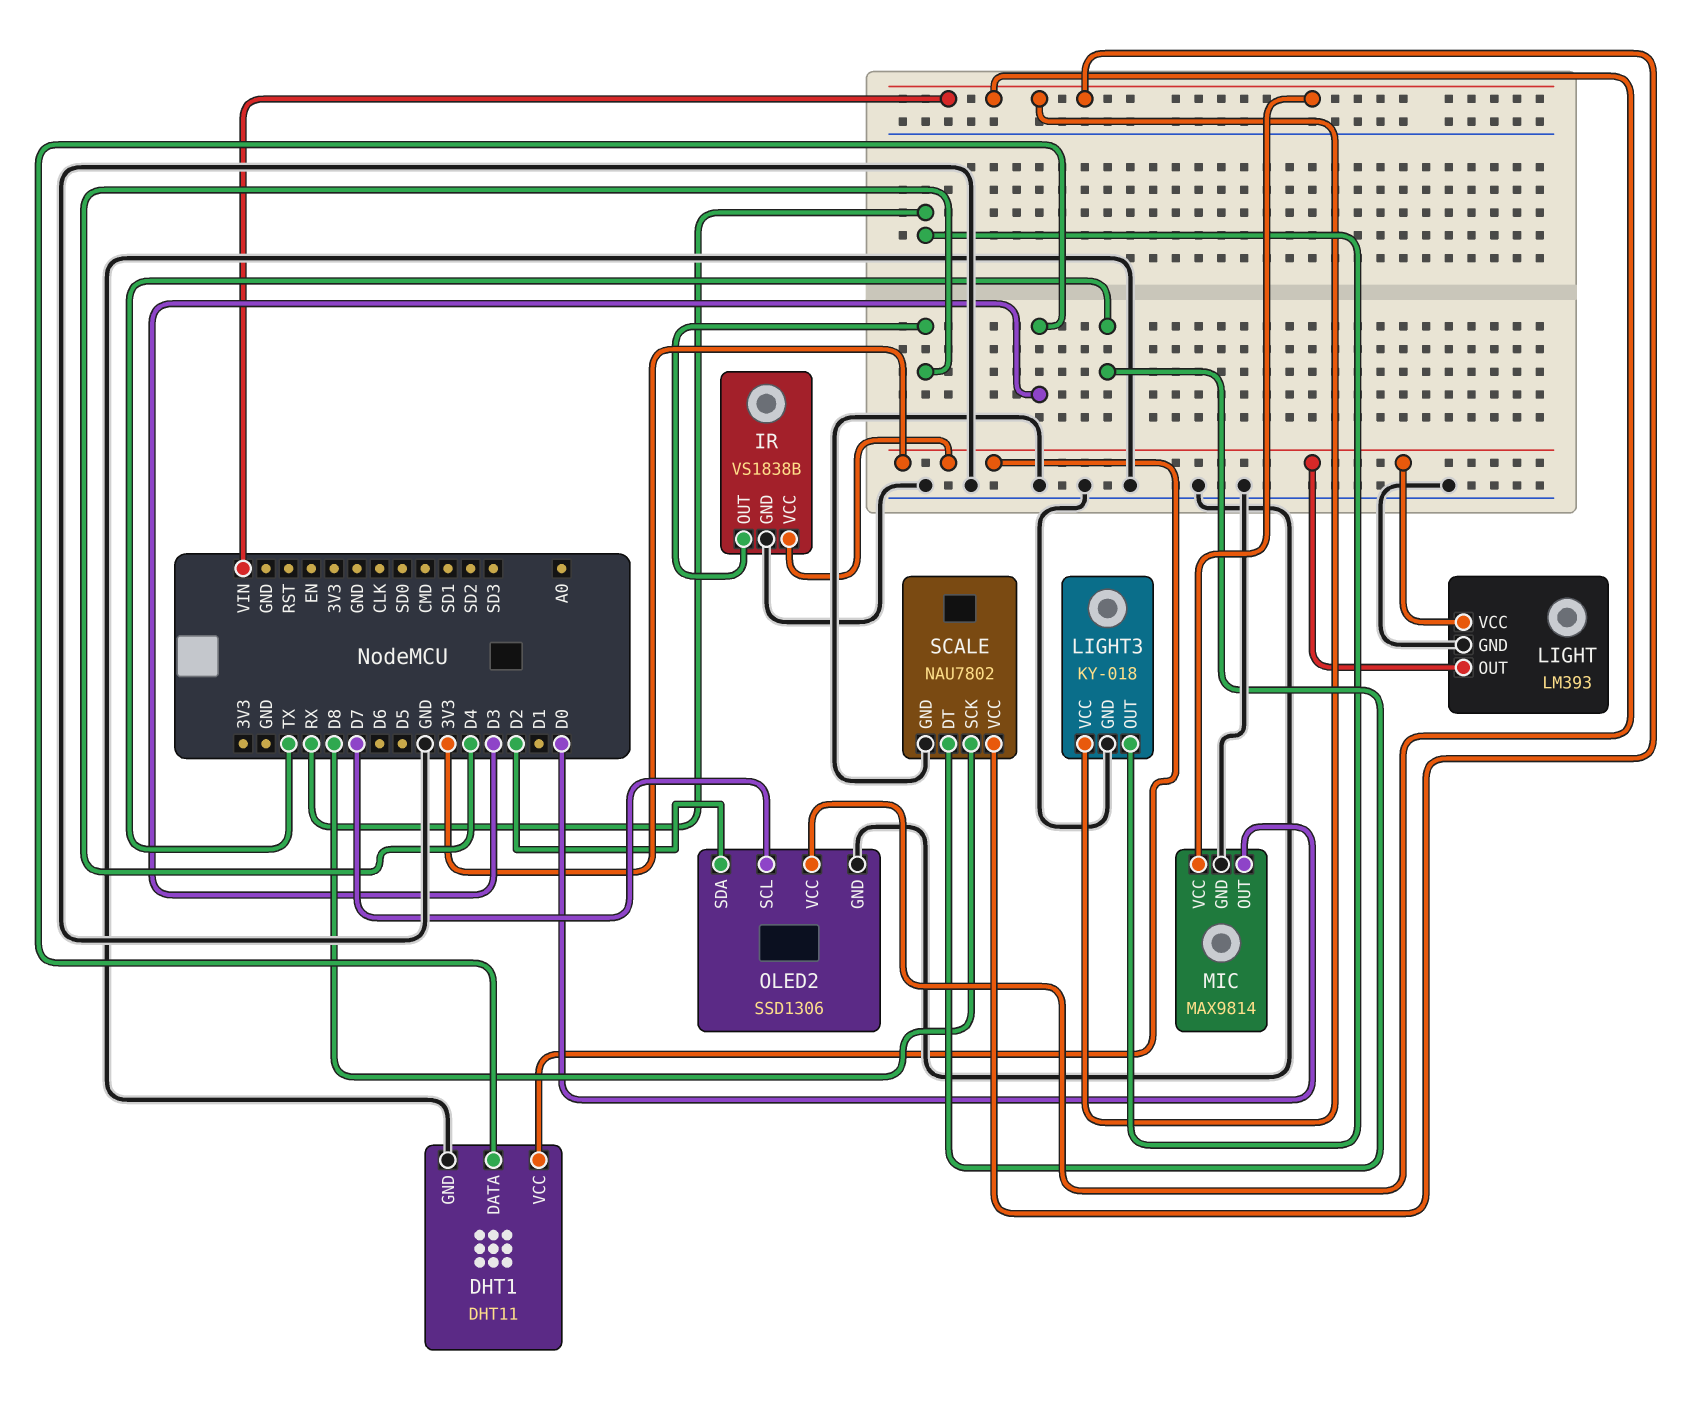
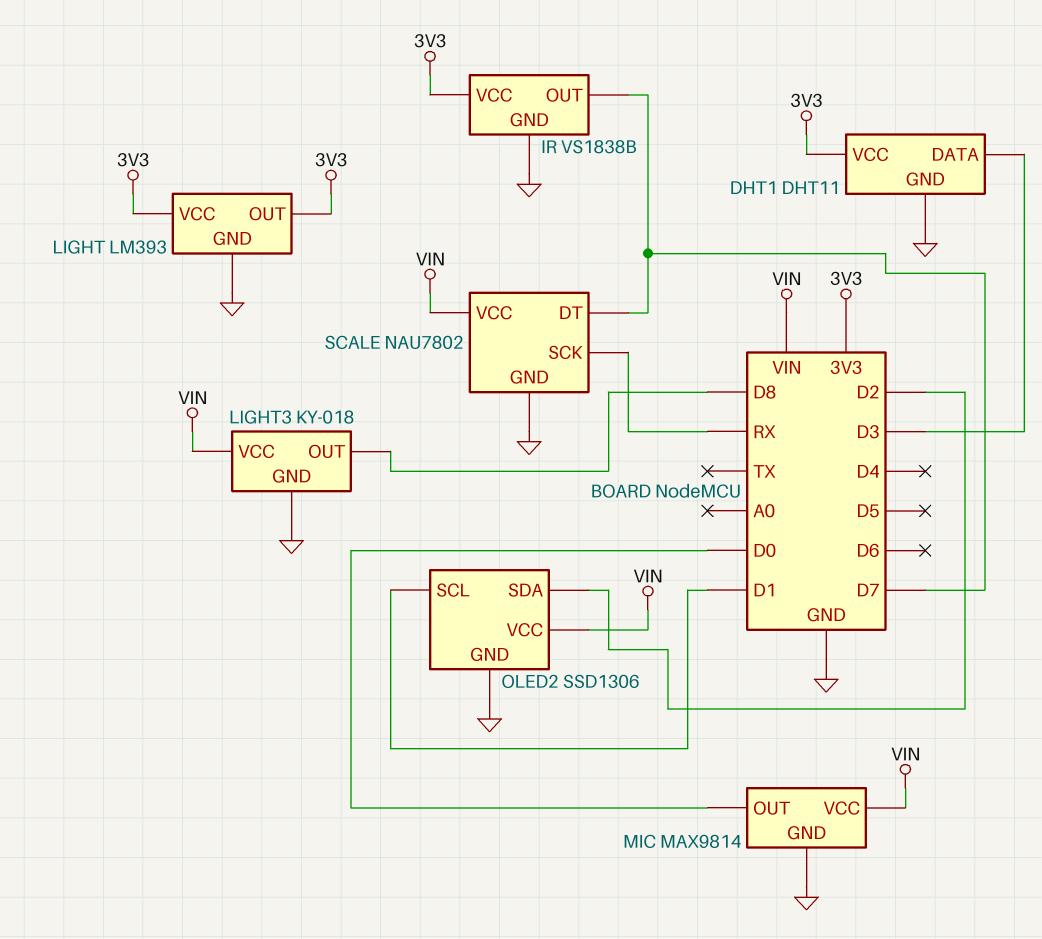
IR pin OUT: D4 -> D7
LIGHT3 pin OUT: RX -> D8
OLED2 pin SCL: D7 -> D1
SCALE pin DT: TX -> D7
SCALE pin SCK: D8 -> RX

